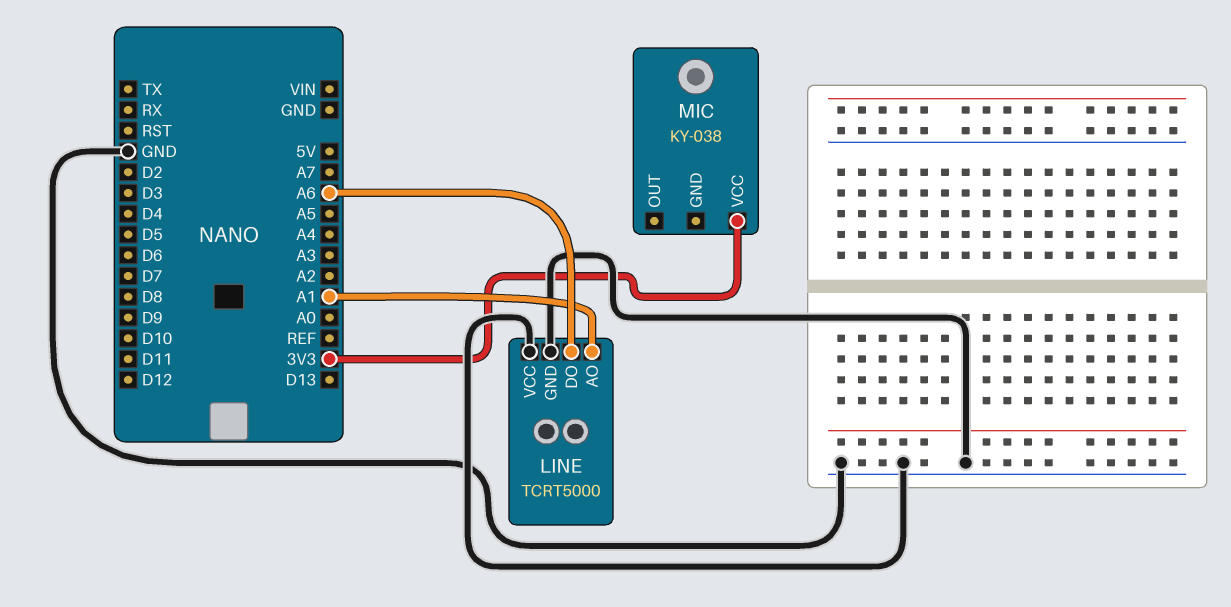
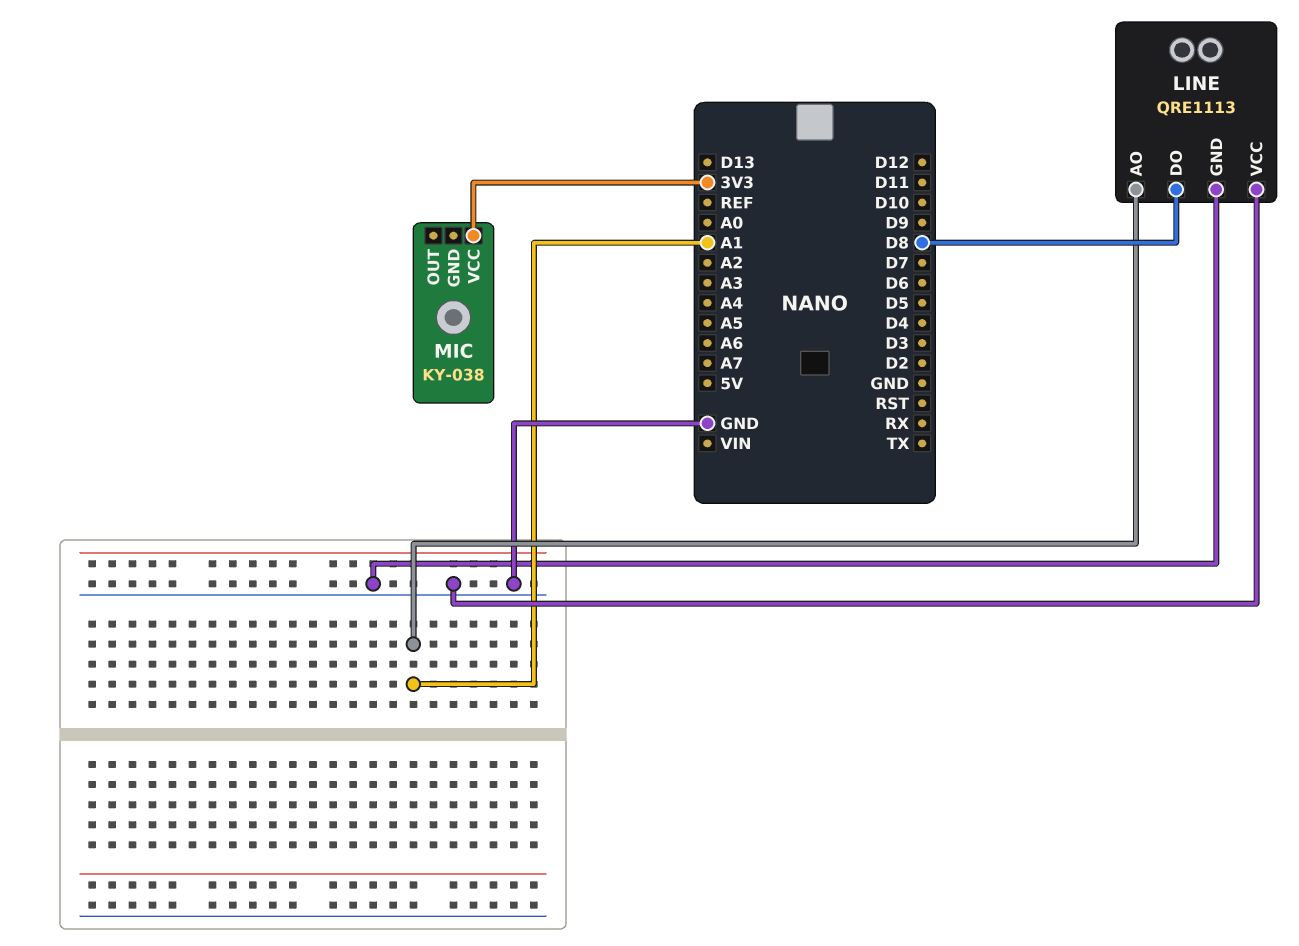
LINE: TCRT5000 -> QRE1113
LINE pin DO: A6 -> D8

